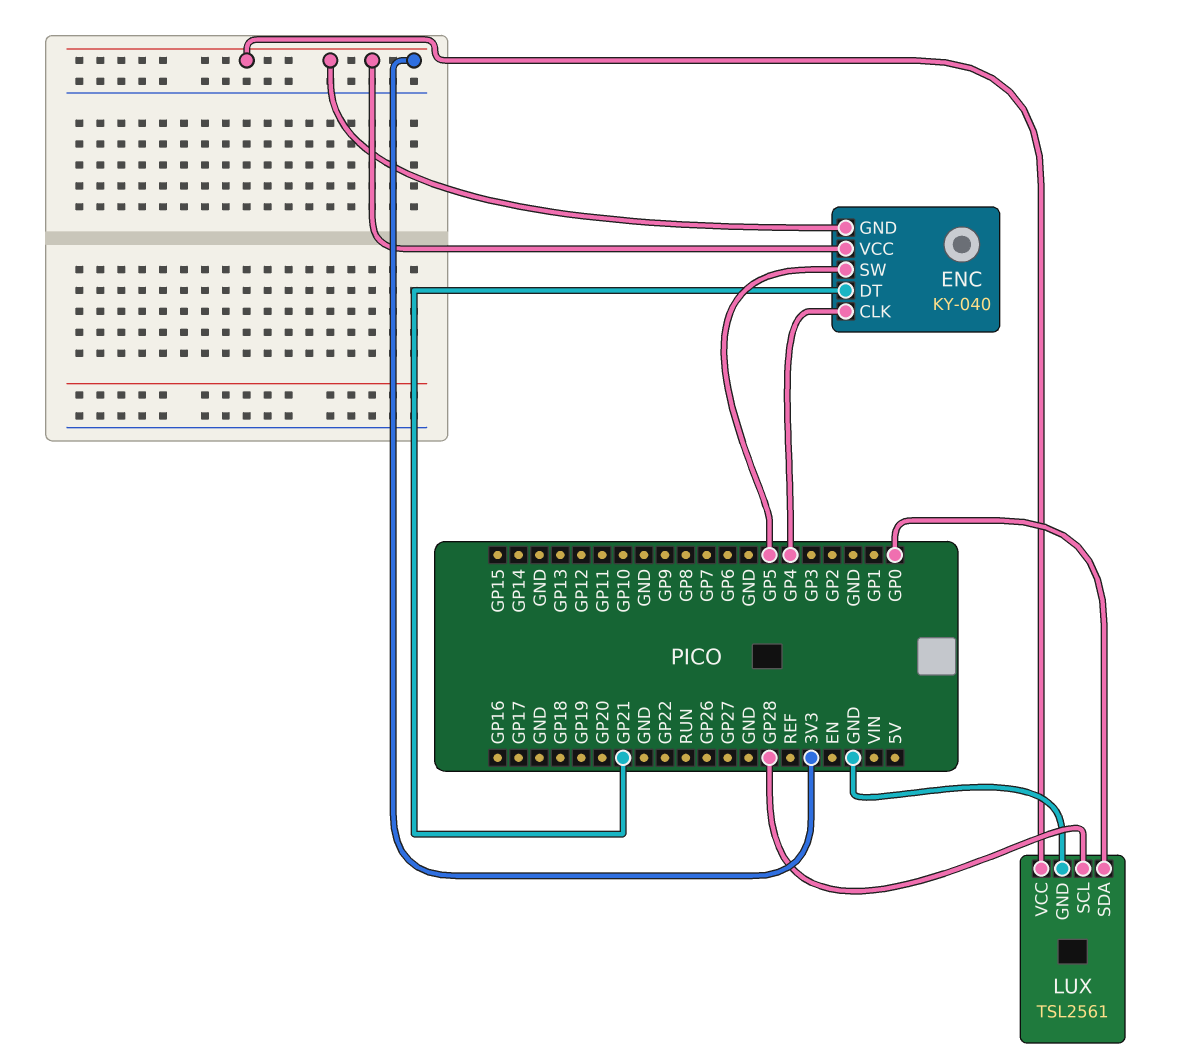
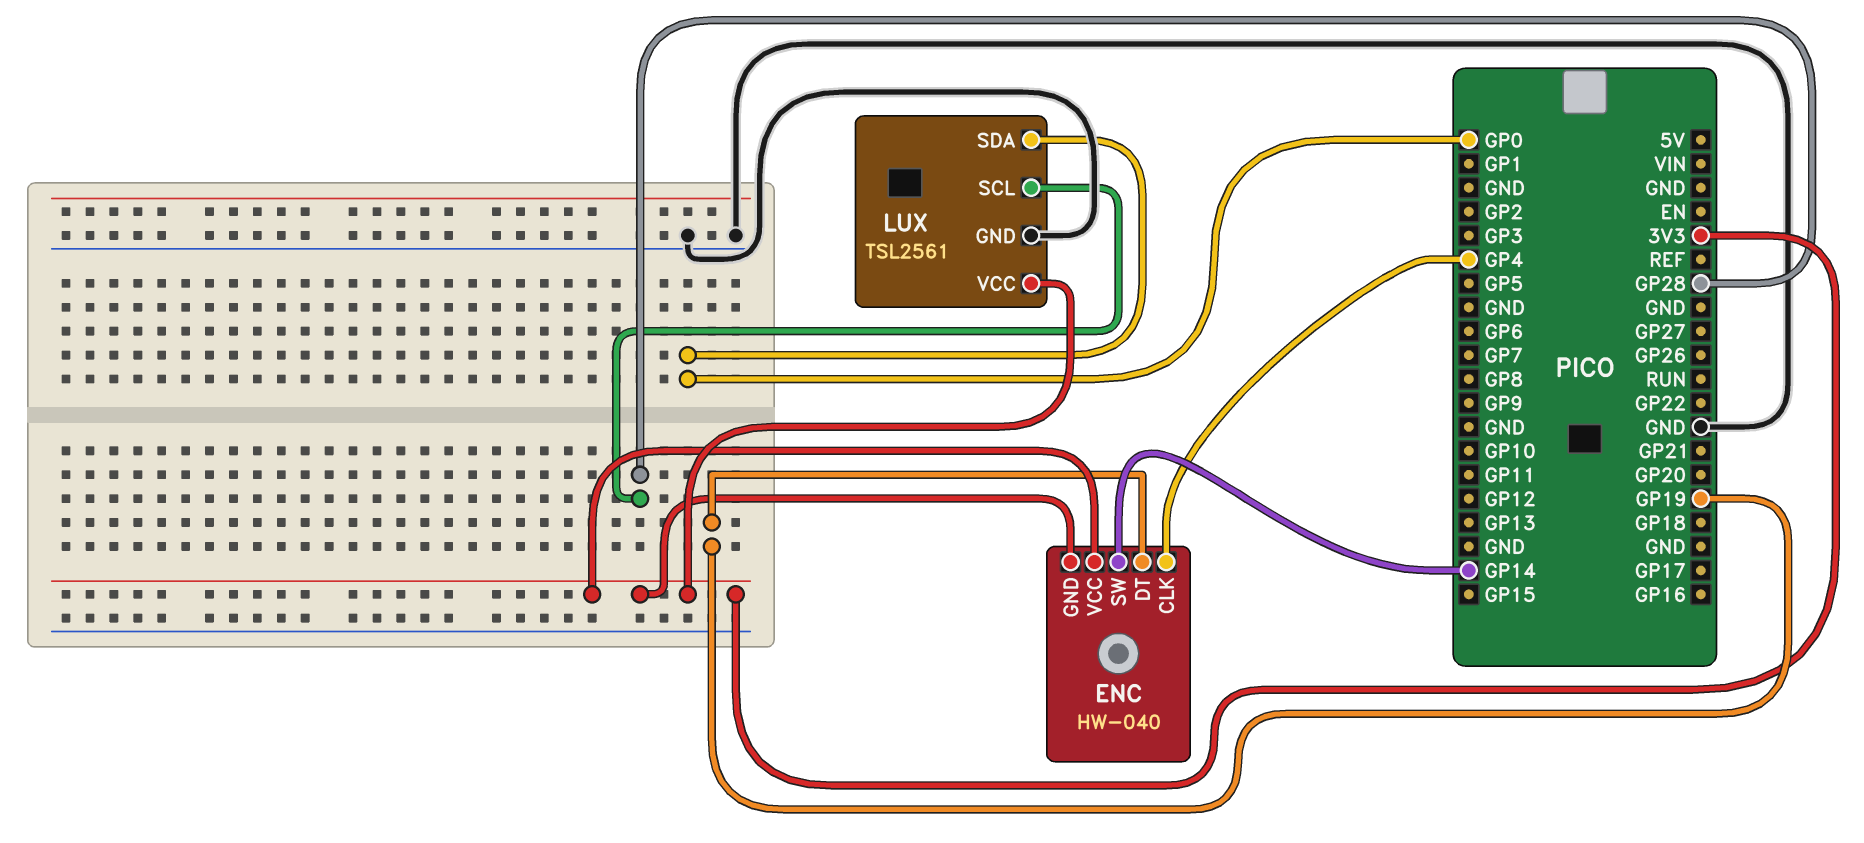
ENC: KY-040 -> HW-040
ENC pin DT: GP21 -> GP19
ENC pin SW: GP5 -> GP14

